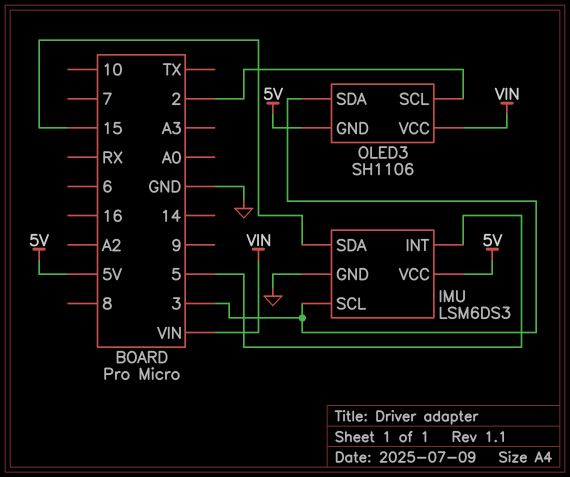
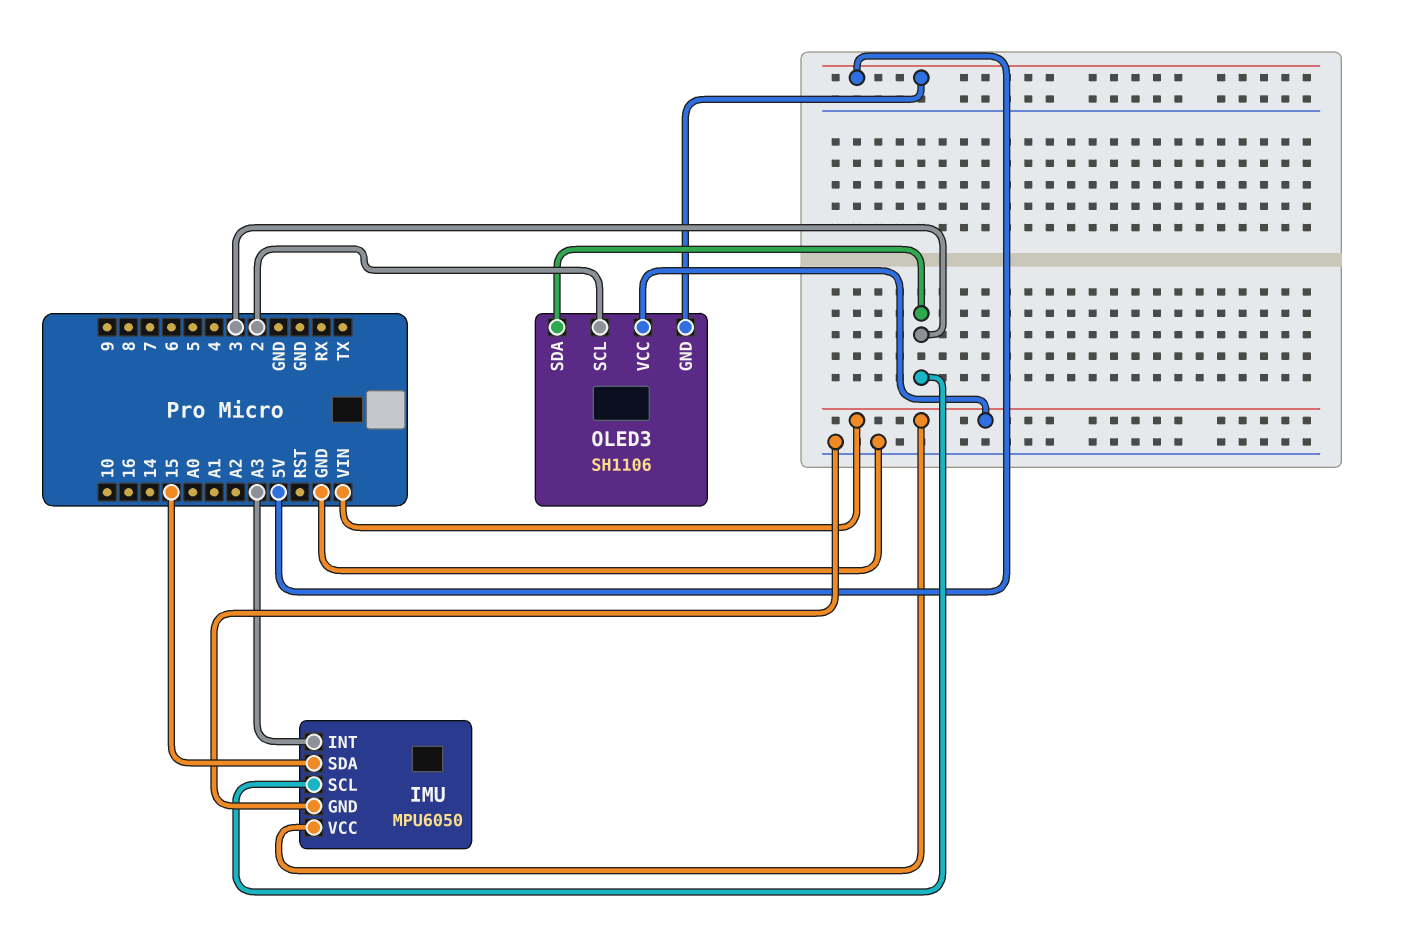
IMU: LSM6DS3 -> MPU6050
IMU pin INT: 5 -> A3
IMU pin VCC: 5V -> VIN

